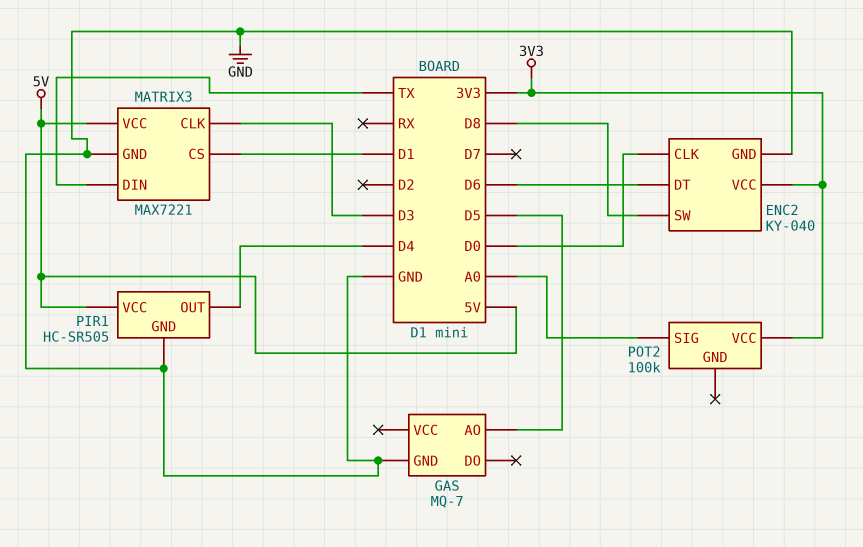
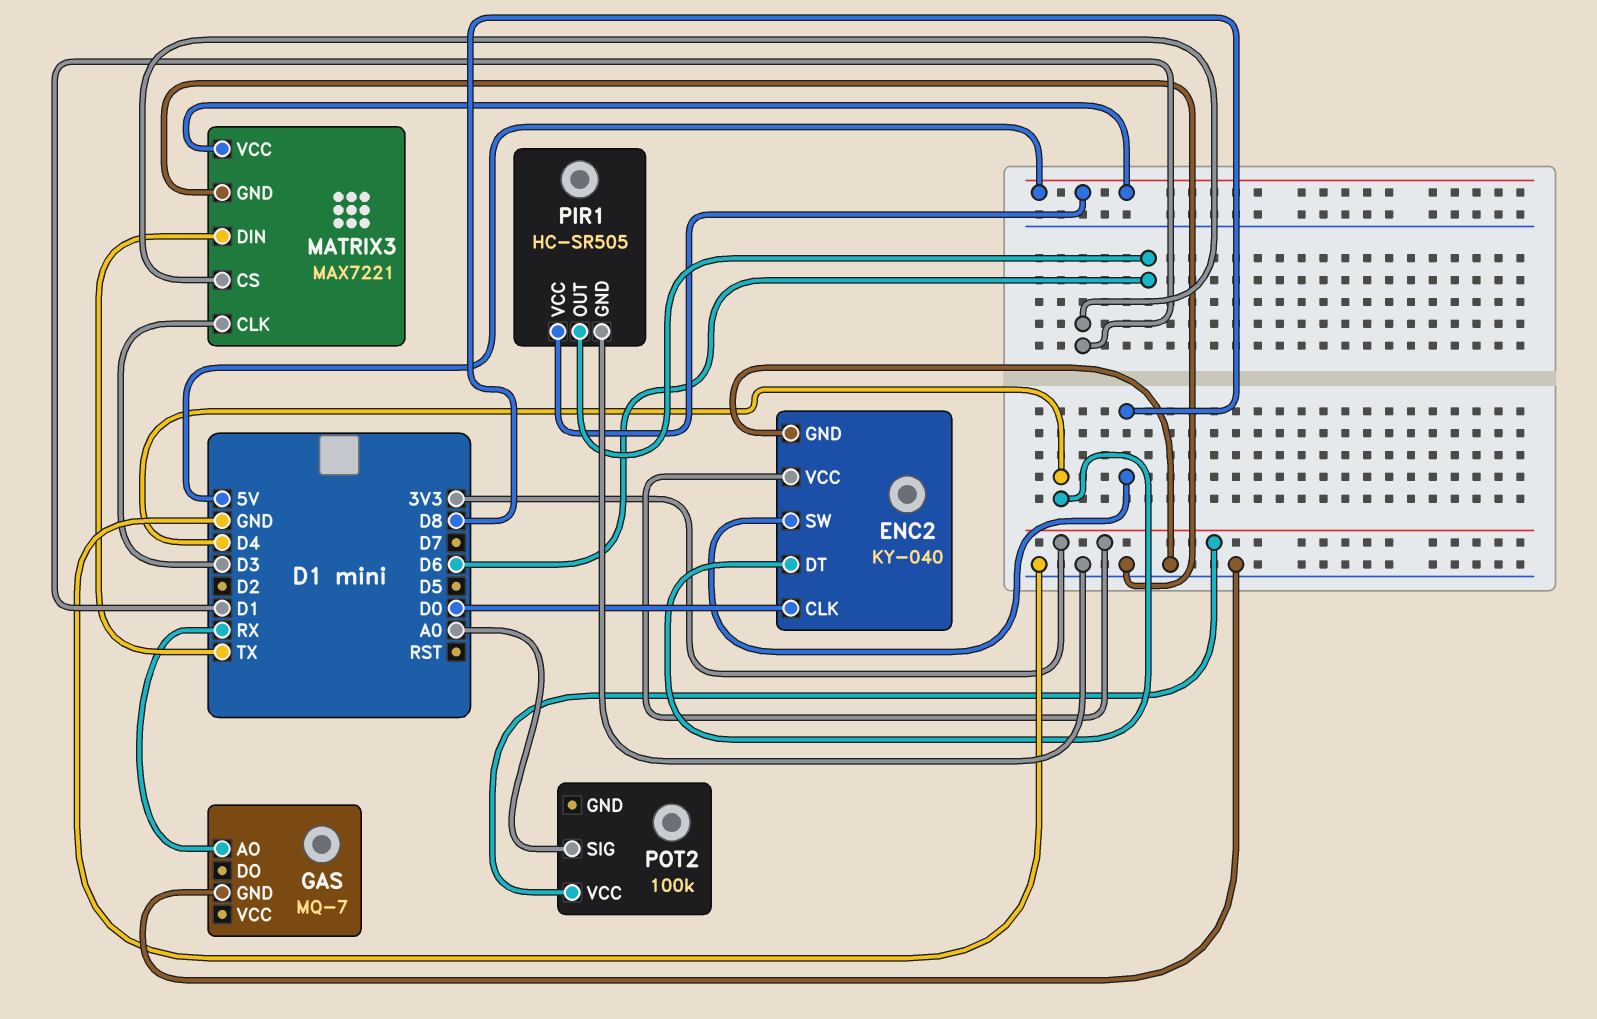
ENC2 pin DT: D6 -> D4
GAS pin AO: D5 -> RX
PIR1 pin OUT: D4 -> D6

